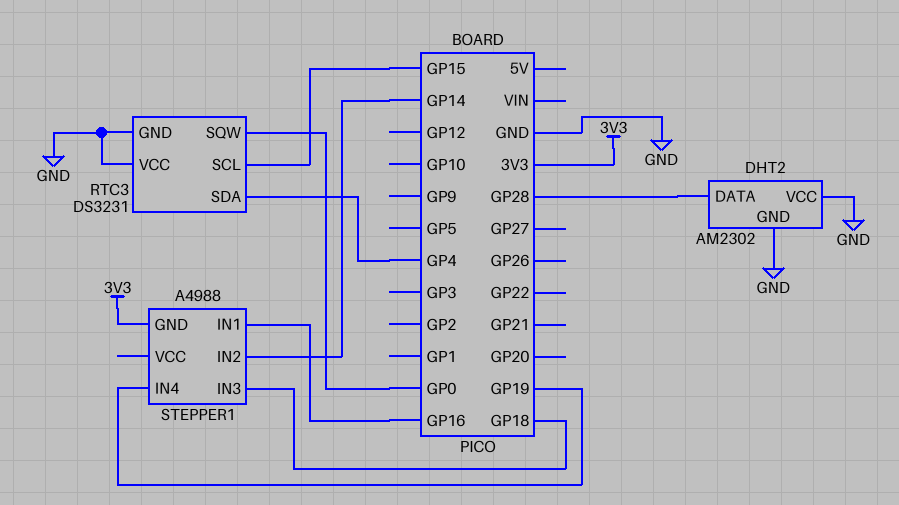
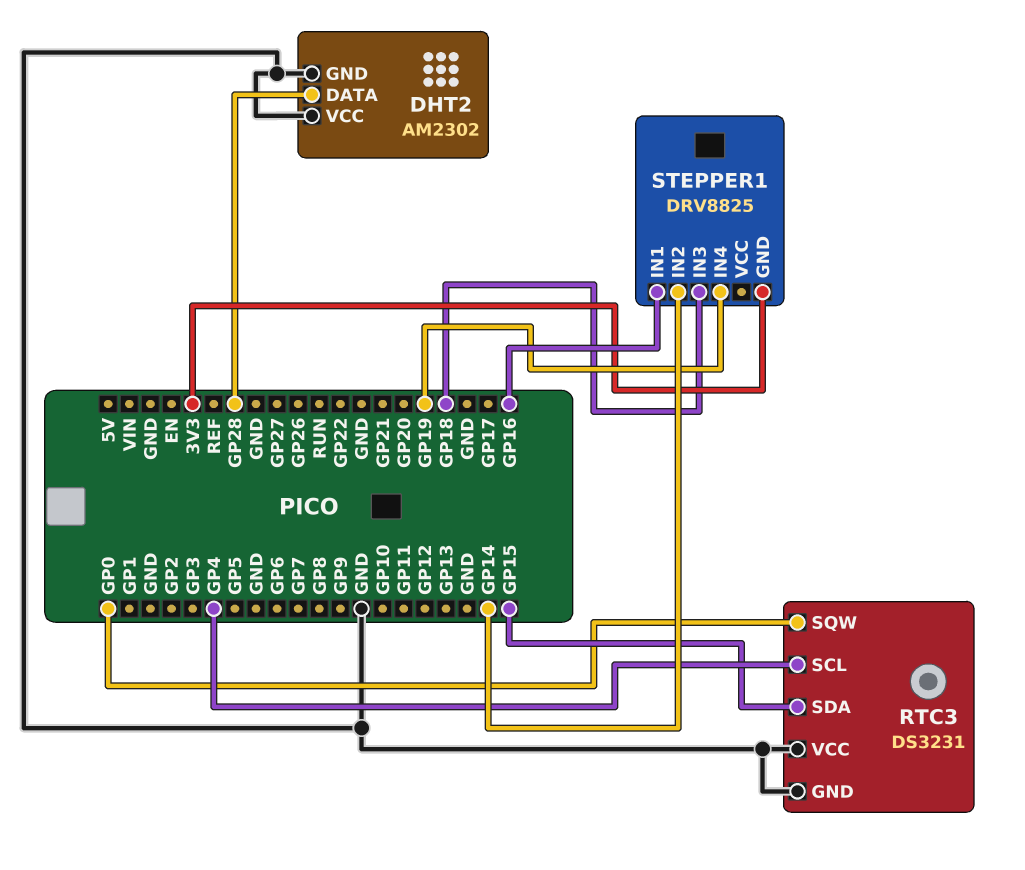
RTC3 pin SCL: GP15 -> GP4
RTC3 pin SDA: GP4 -> GP15
STEPPER1: A4988 -> DRV8825

